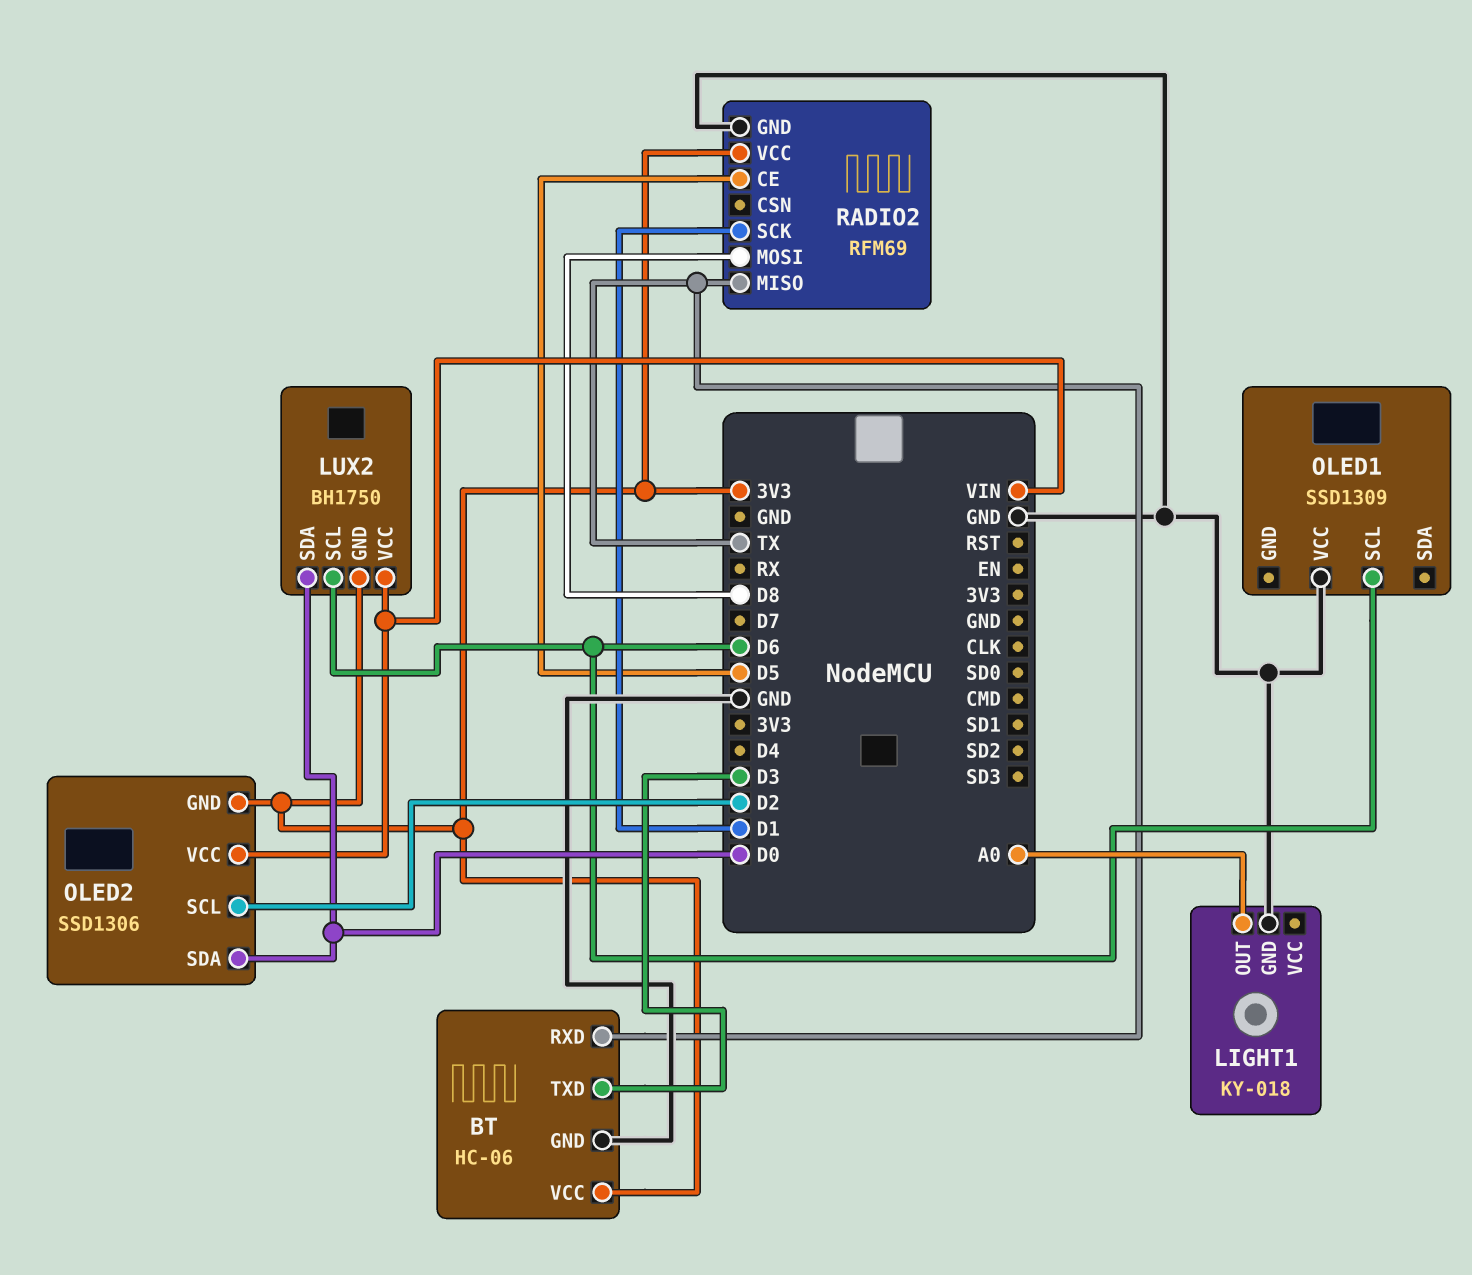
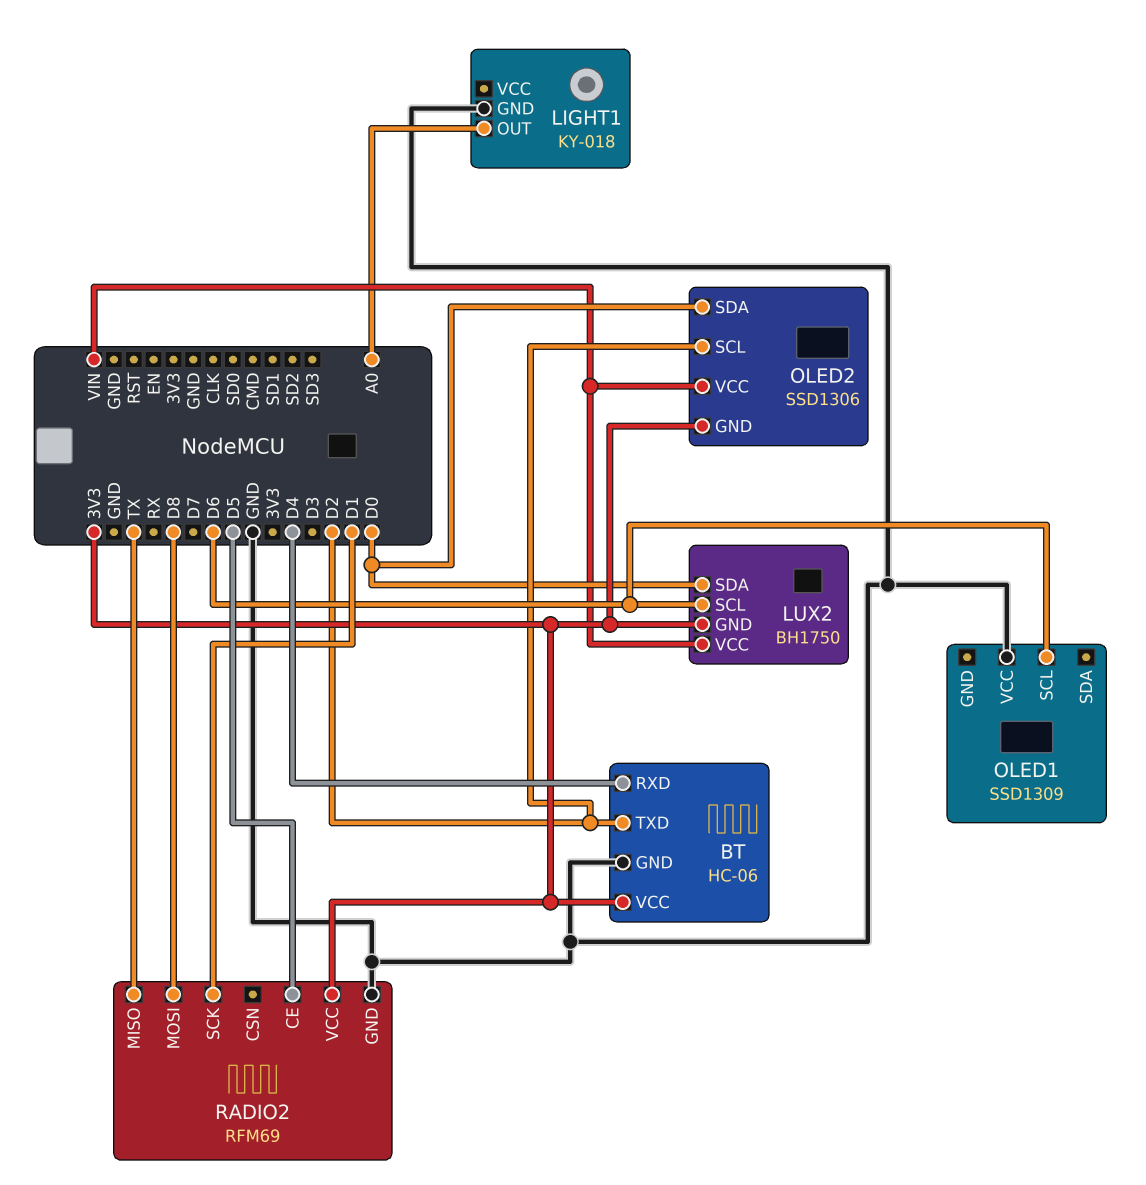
BT pin RXD: TX -> D4
BT pin TXD: D3 -> D2

